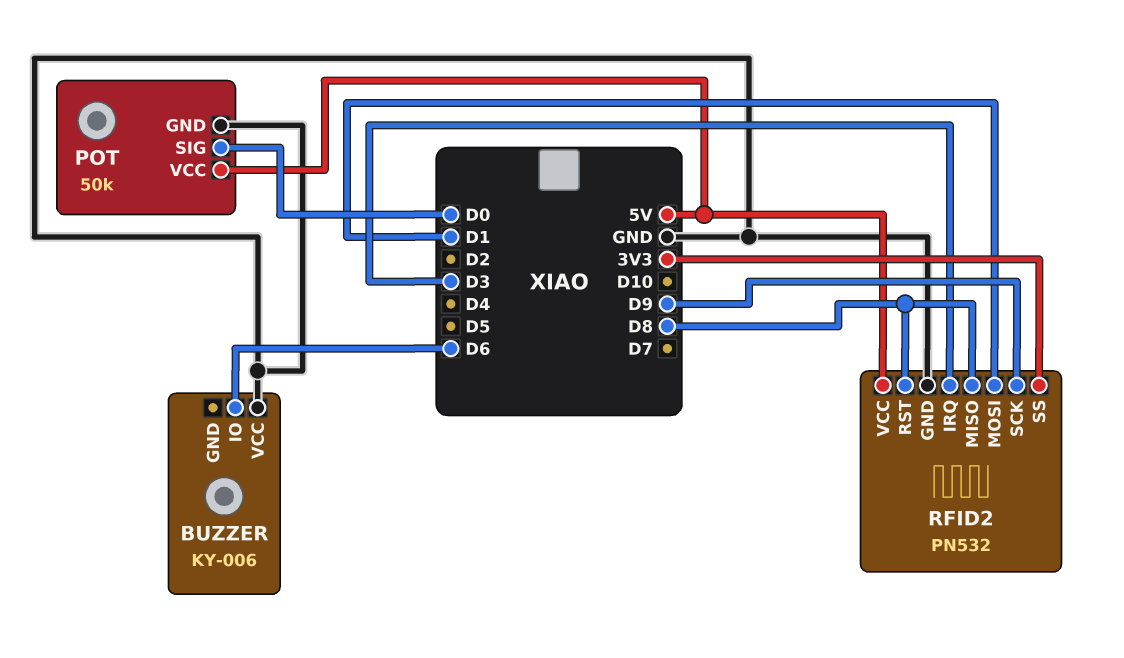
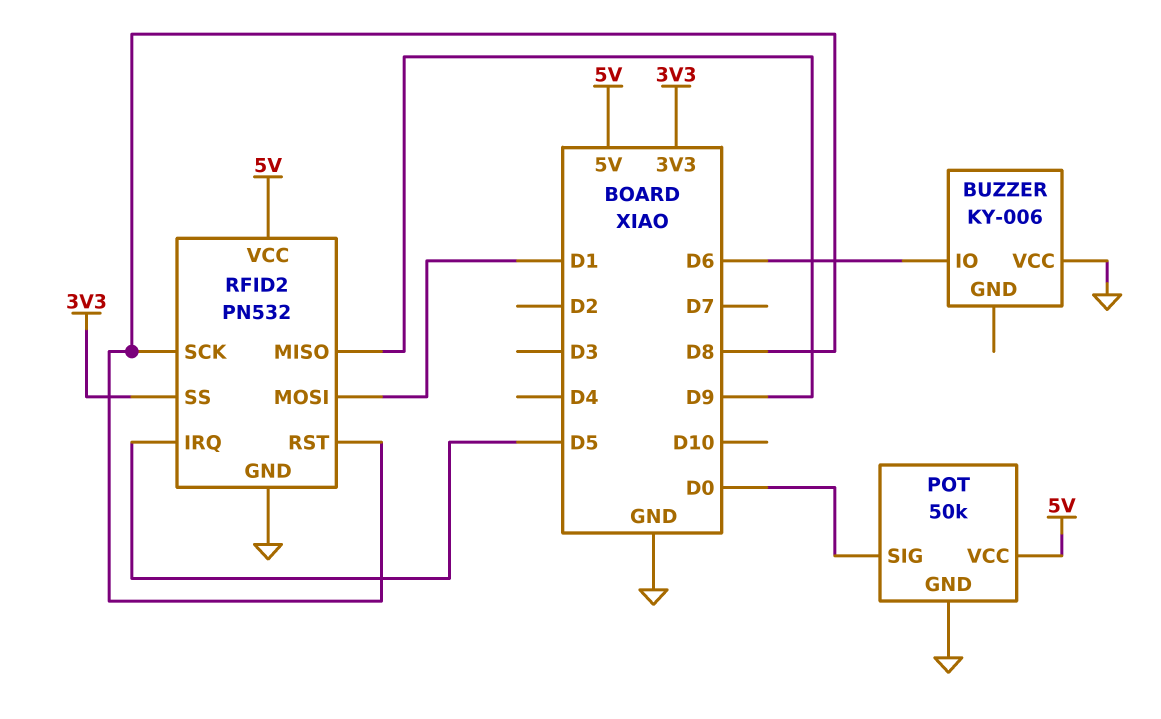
RFID2 pin IRQ: D3 -> D5
RFID2 pin MISO: D8 -> D9
RFID2 pin SCK: D9 -> D8

